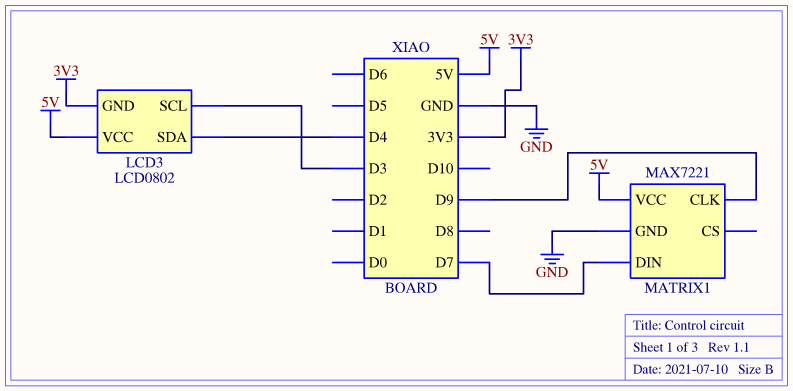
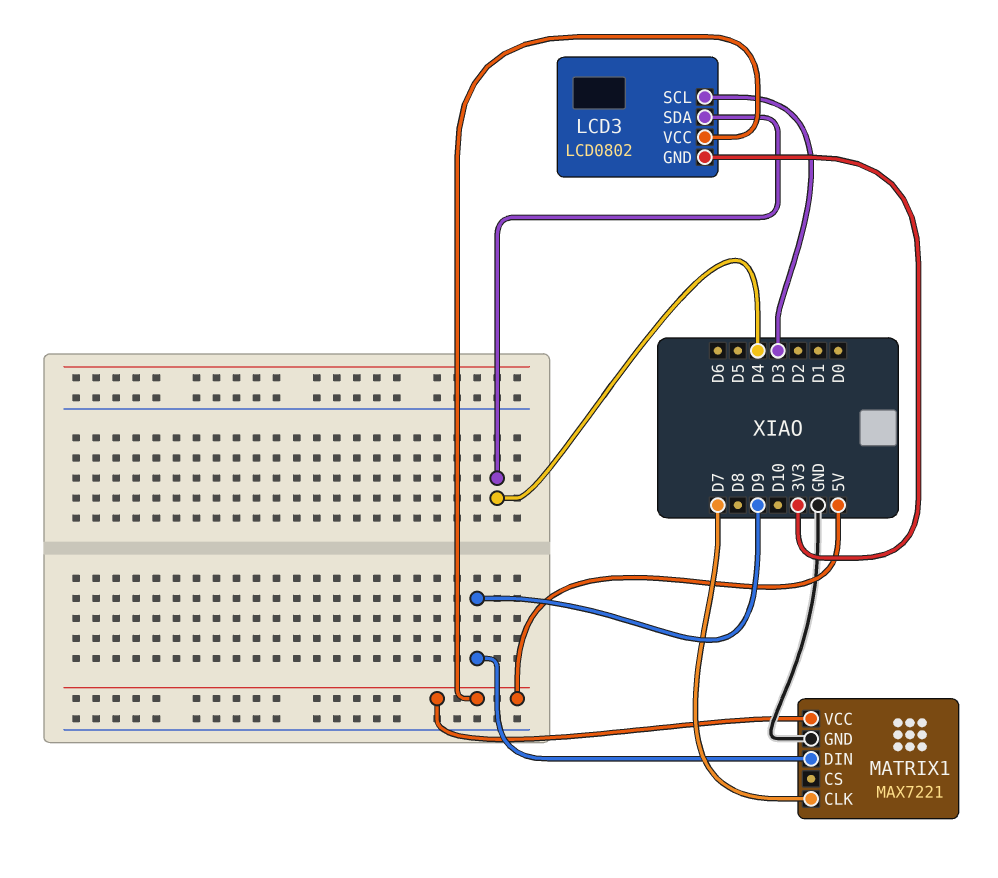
MATRIX1 pin CLK: D9 -> D7
MATRIX1 pin DIN: D7 -> D9

